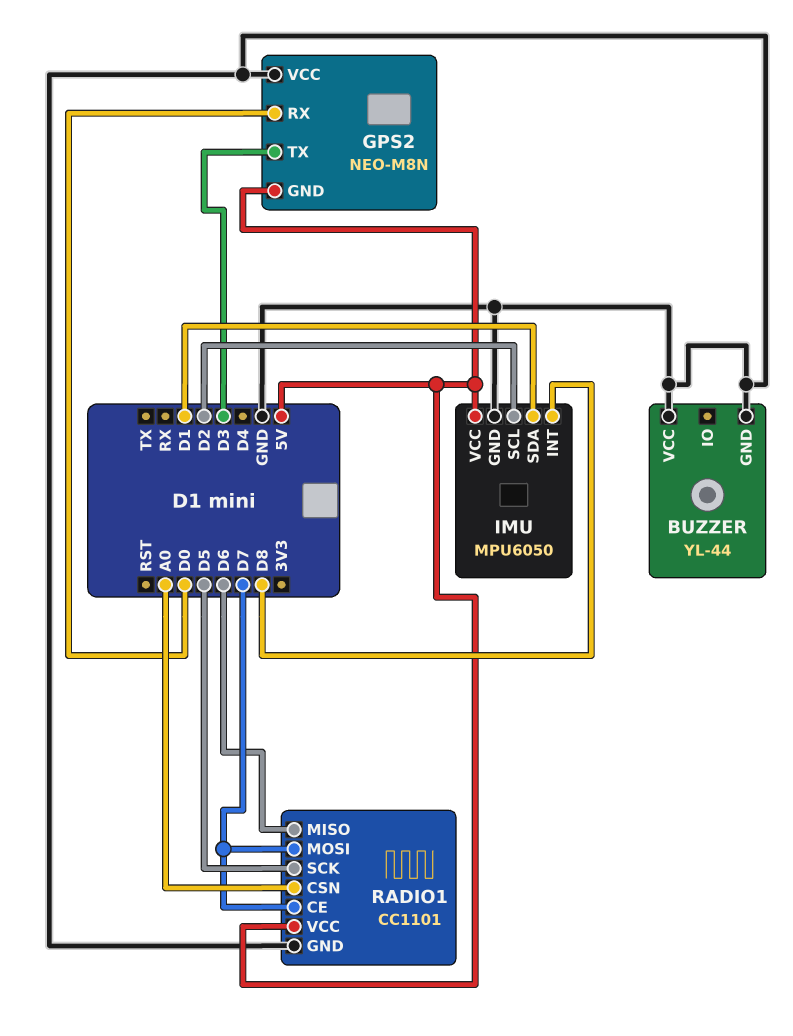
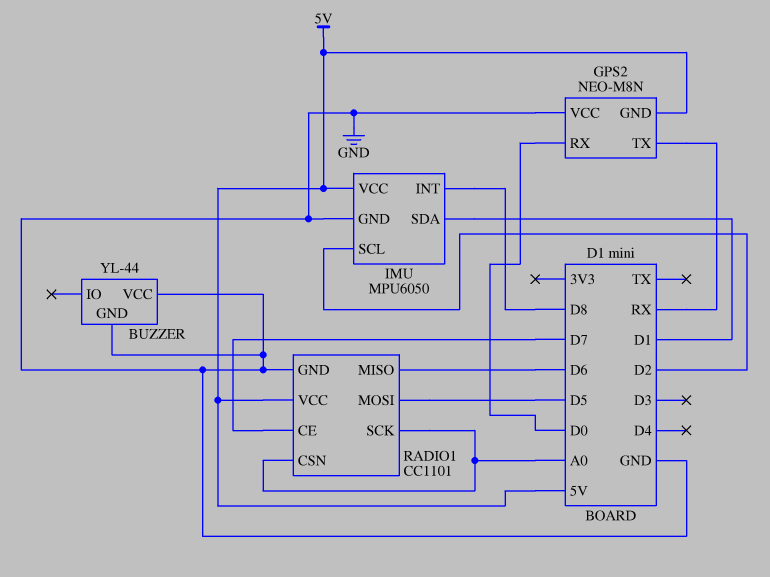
GPS2 pin TX: D3 -> RX
RADIO1 pin MOSI: D7 -> D5
RADIO1 pin SCK: D5 -> A0

